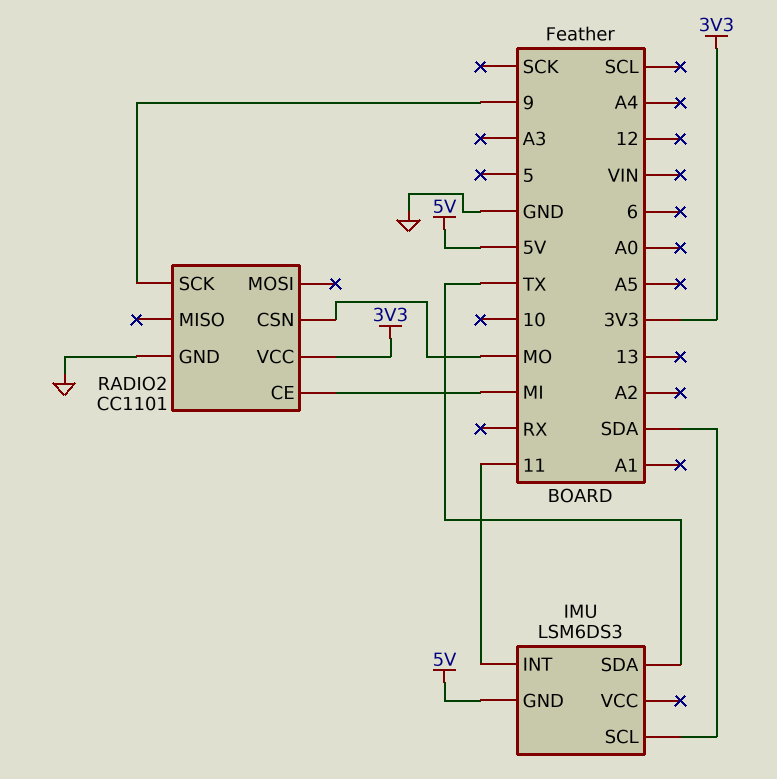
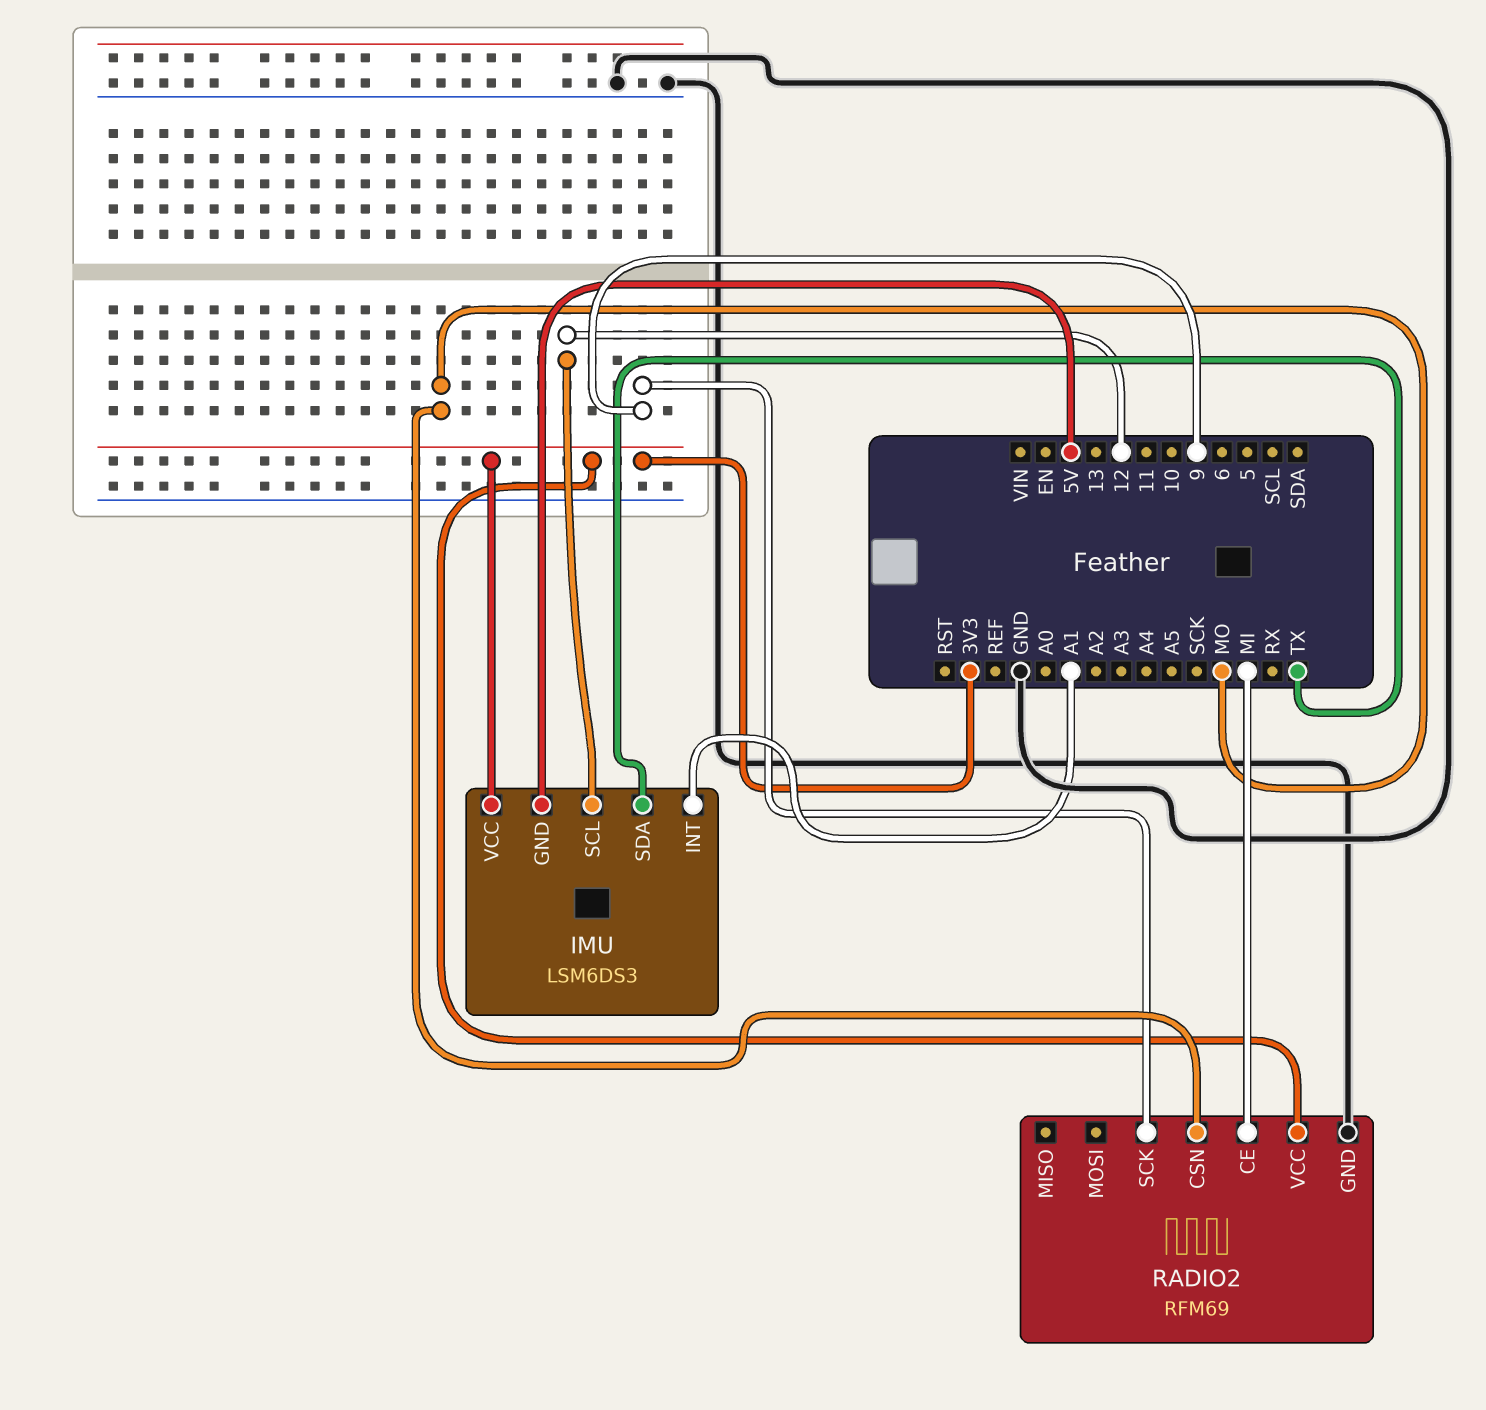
IMU pin INT: 11 -> A1
IMU pin SCL: SDA -> 12
IMU pin VCC: none -> 3V3
RADIO2: CC1101 -> RFM69

